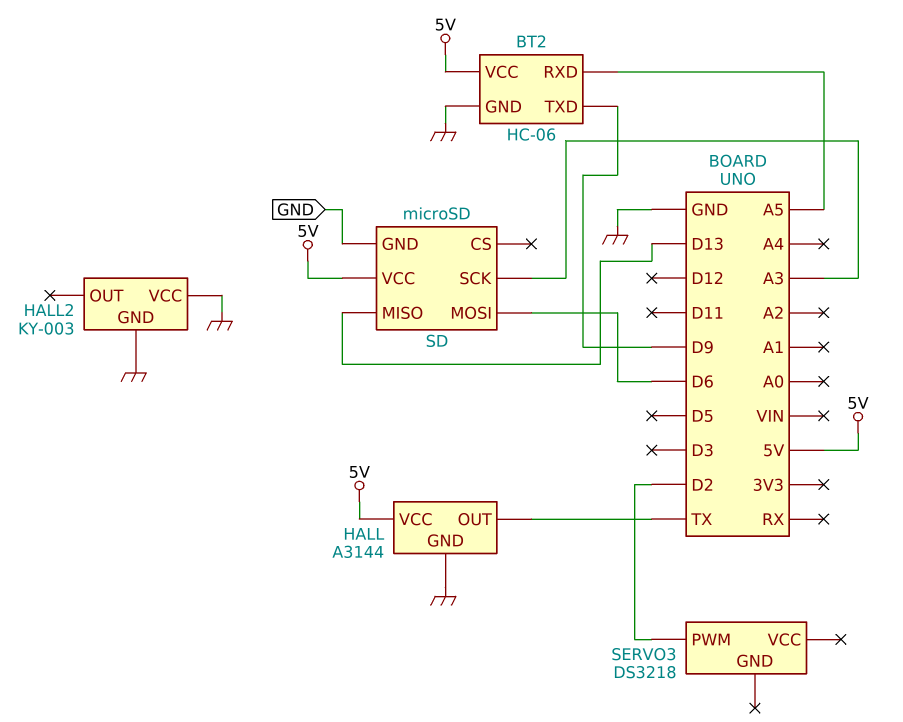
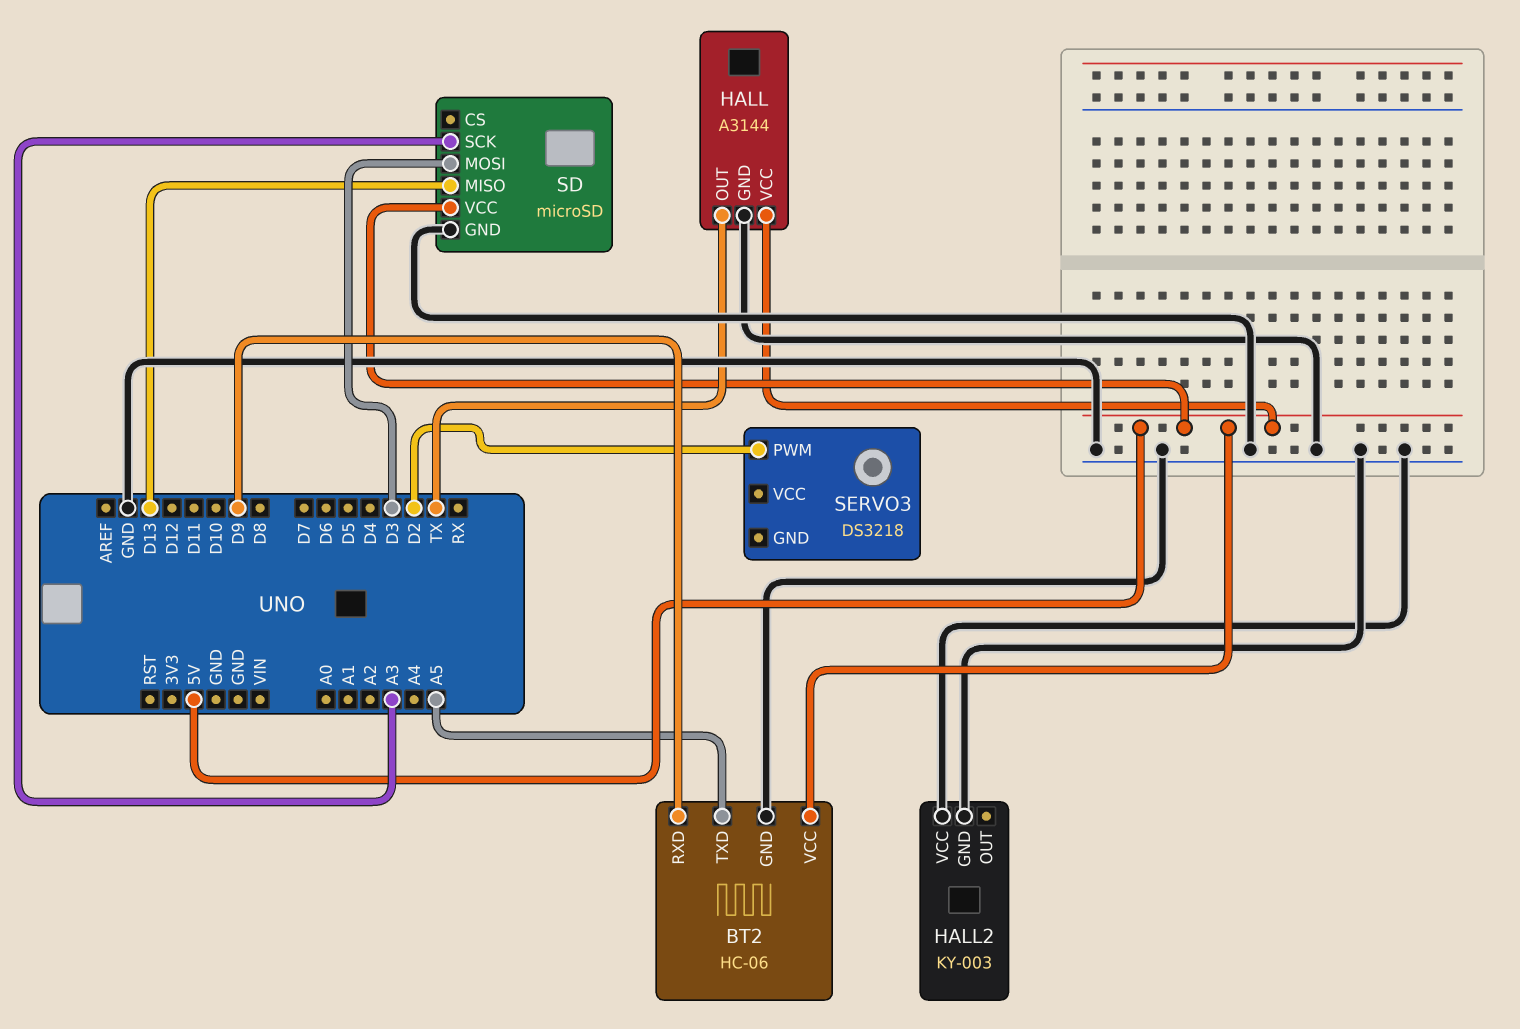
BT2 pin RXD: A5 -> D9
BT2 pin TXD: D9 -> A5
SD pin MOSI: D6 -> D3

